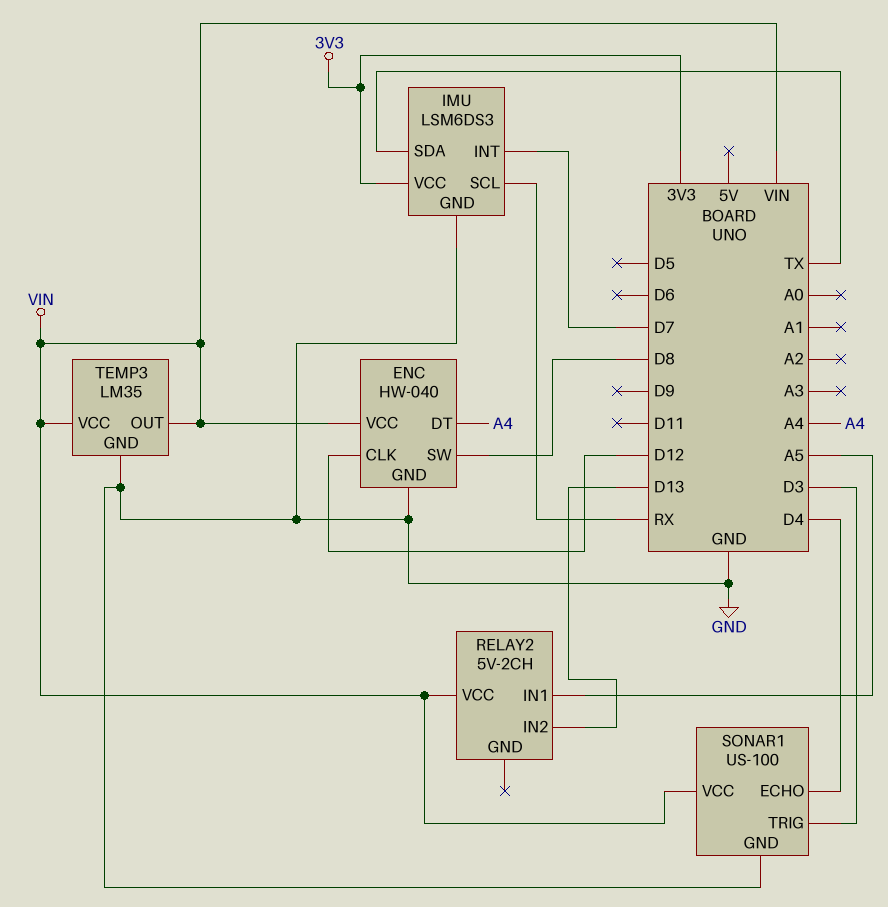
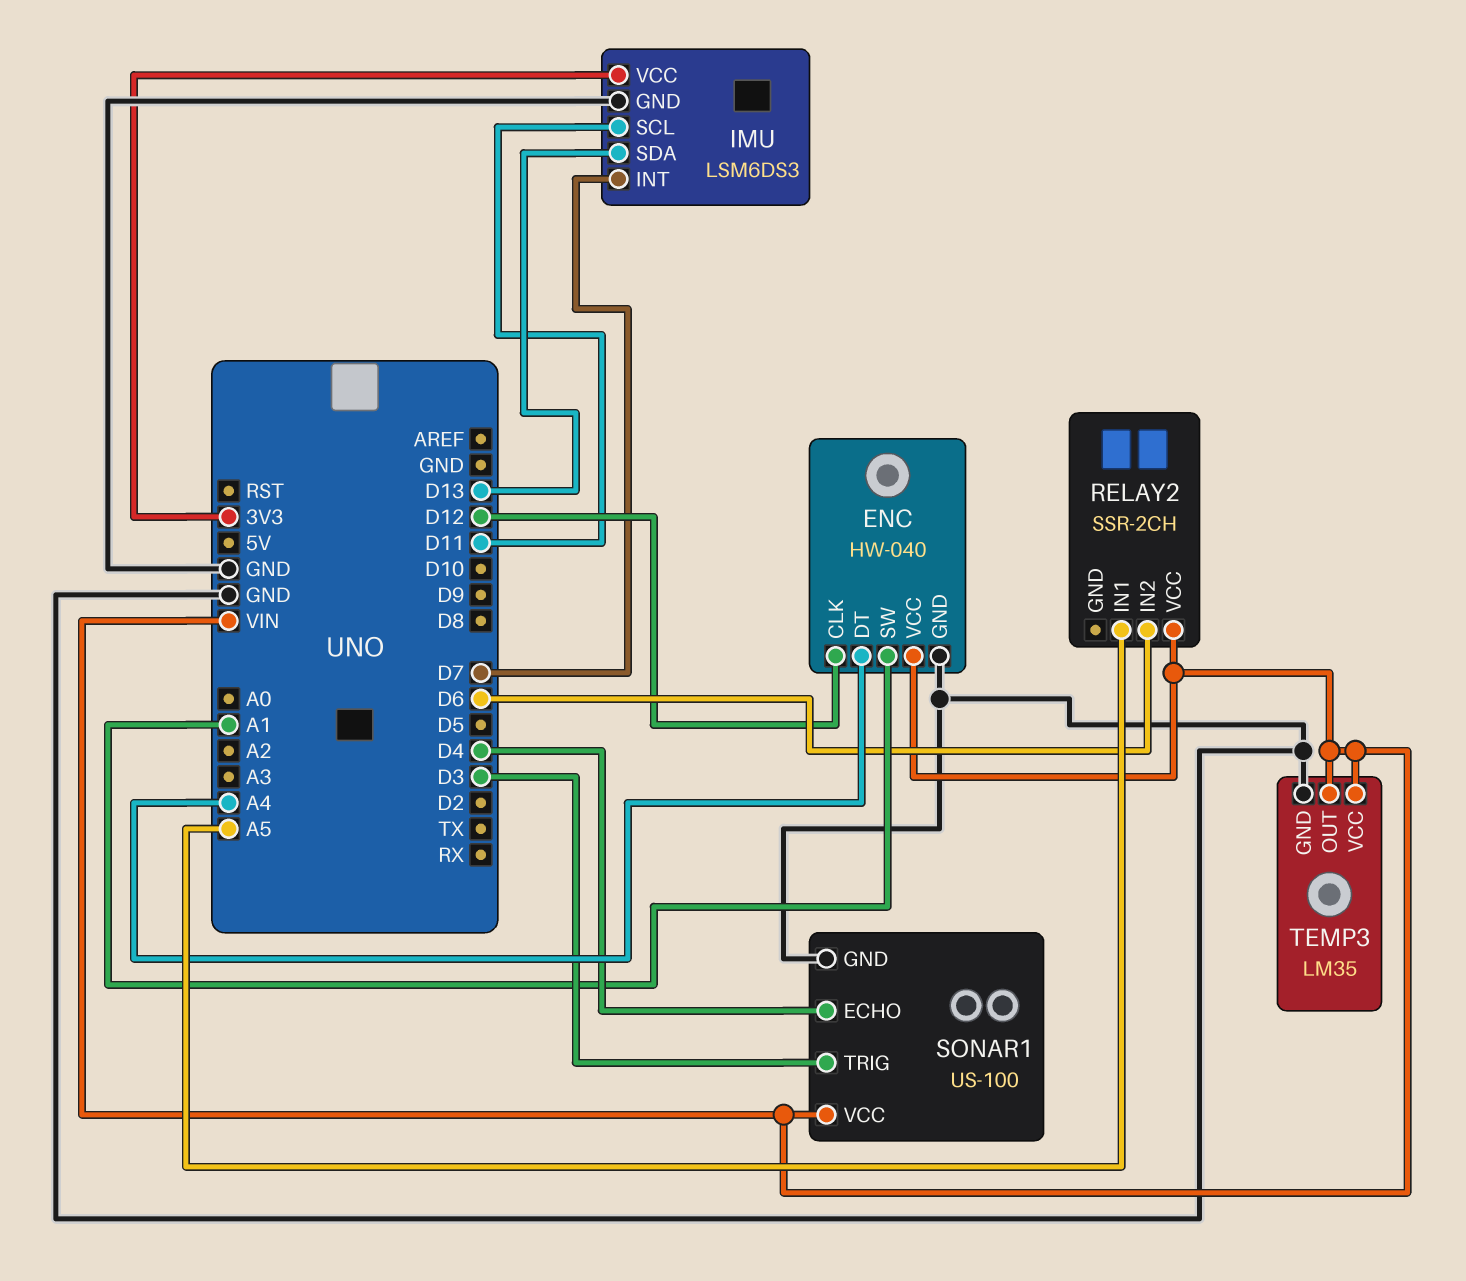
ENC pin SW: D8 -> A1
IMU pin SCL: RX -> D11
IMU pin SDA: TX -> D13
RELAY2: 5V-2CH -> SSR-2CH
RELAY2 pin IN2: D13 -> D6

